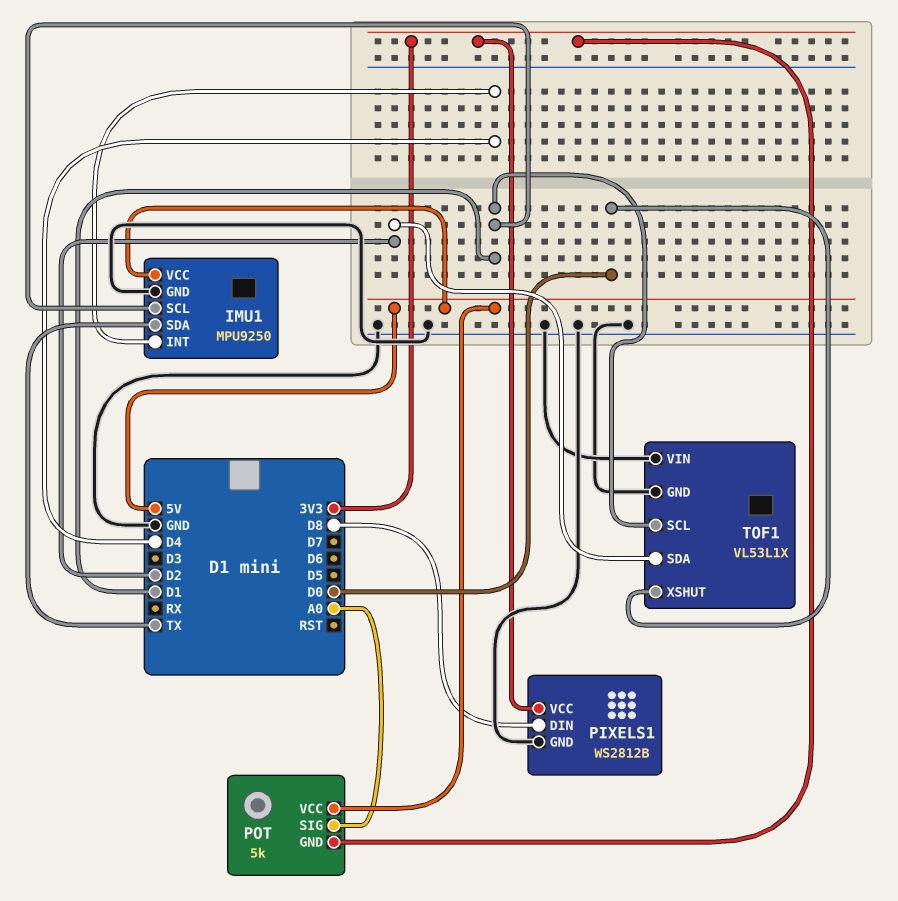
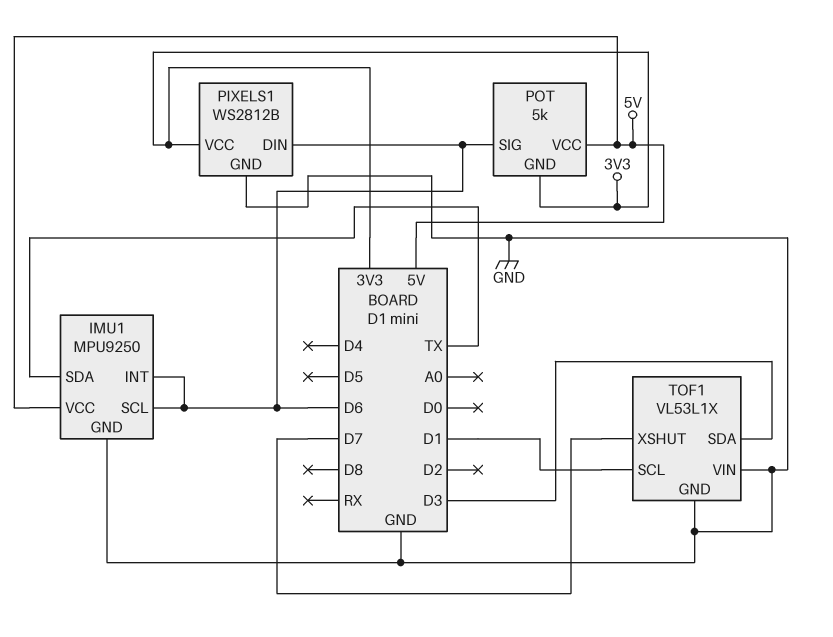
IMU1 pin INT: D4 -> D6
IMU1 pin SCL: D1 -> D6
PIXELS1 pin DIN: D8 -> D6
POT pin SIG: A0 -> D6
TOF1 pin SDA: D2 -> D3
TOF1 pin XSHUT: D0 -> D7

